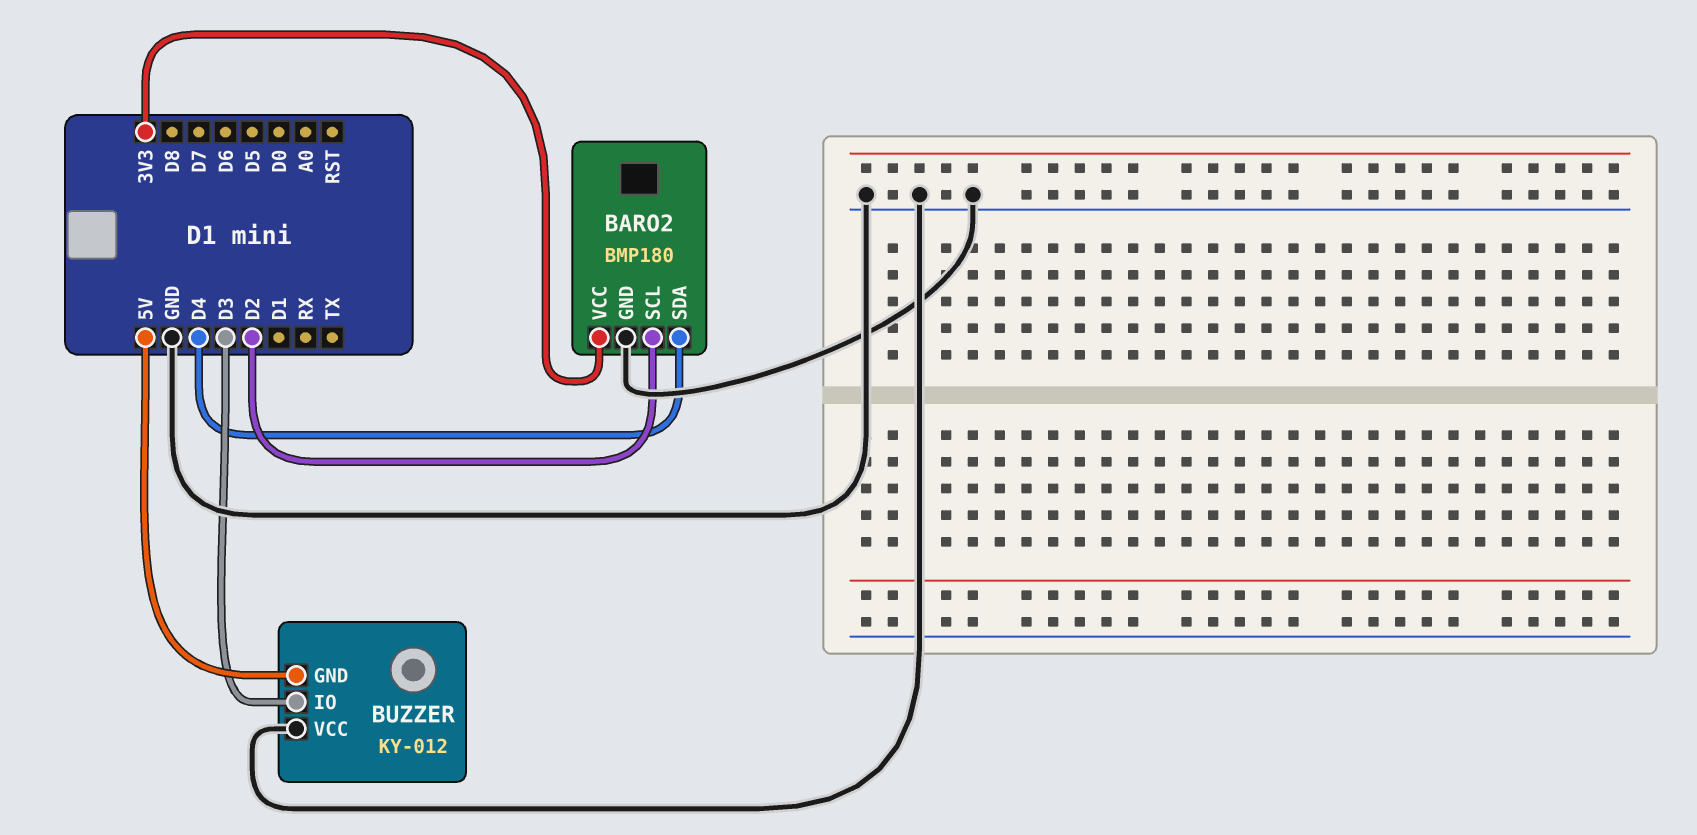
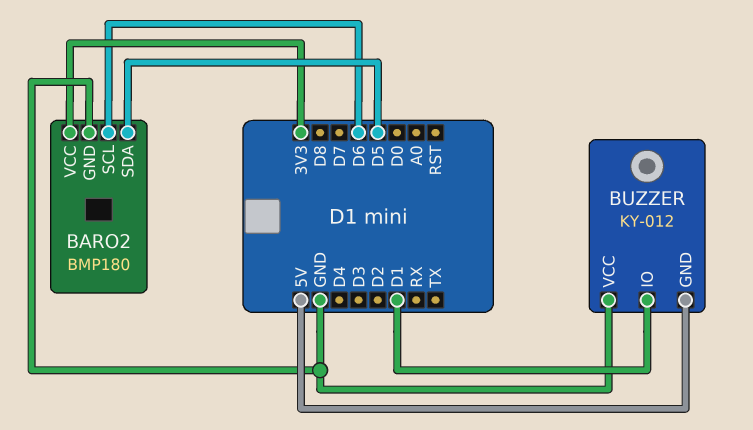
BARO2 pin SCL: D2 -> D6
BARO2 pin SDA: D4 -> D5
BUZZER pin IO: D3 -> D1

